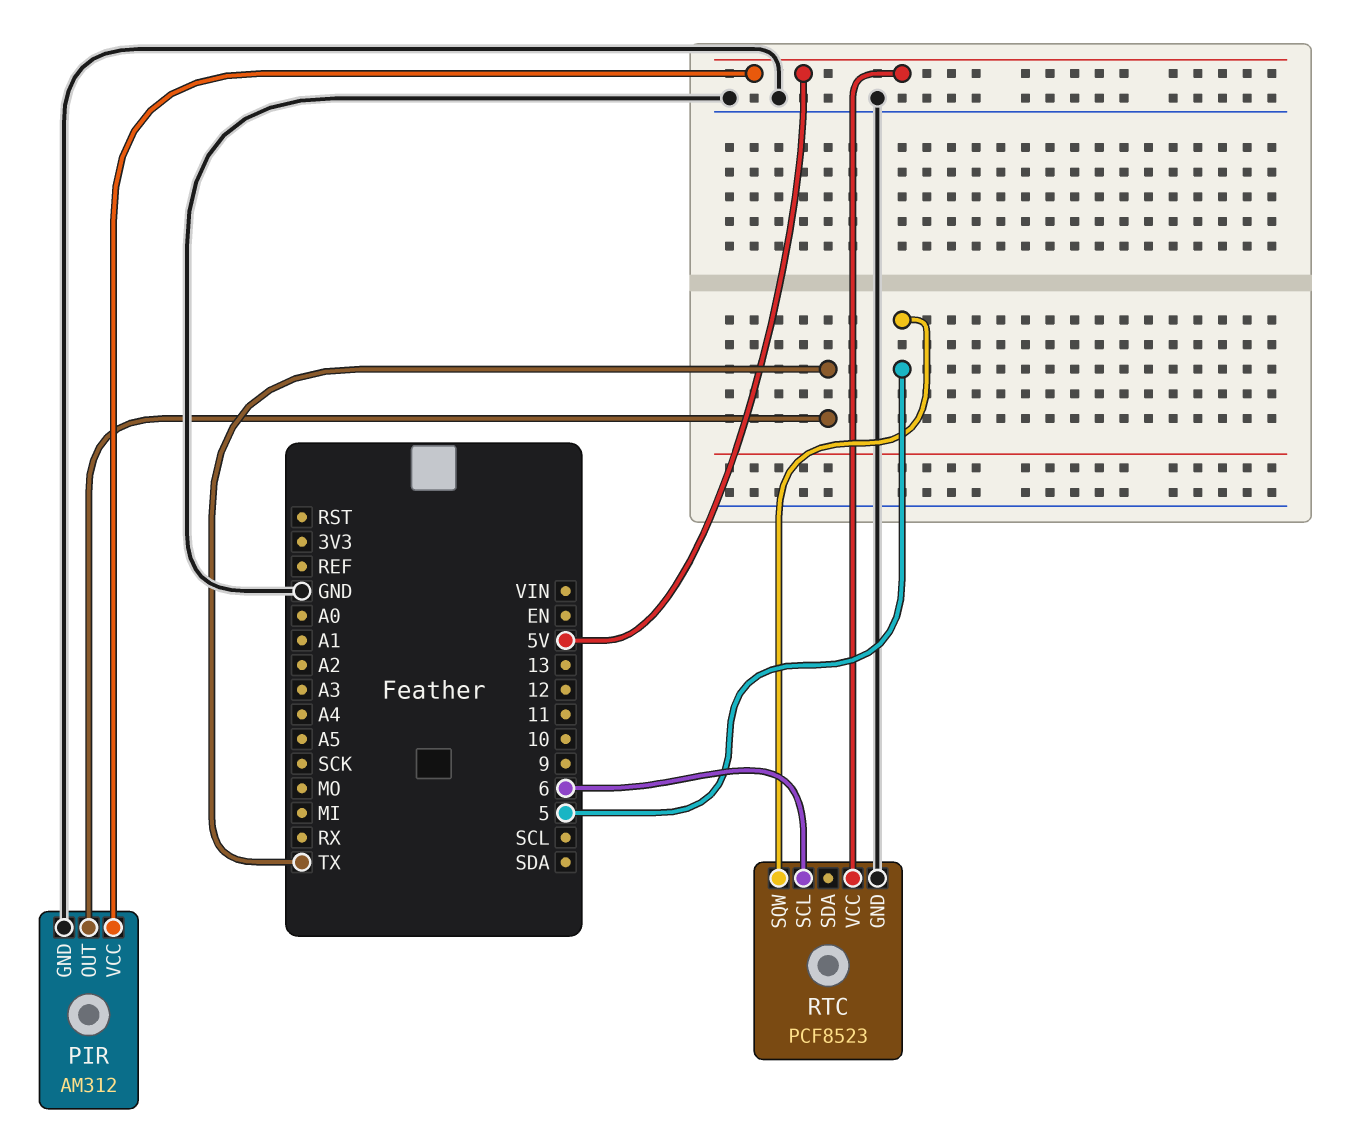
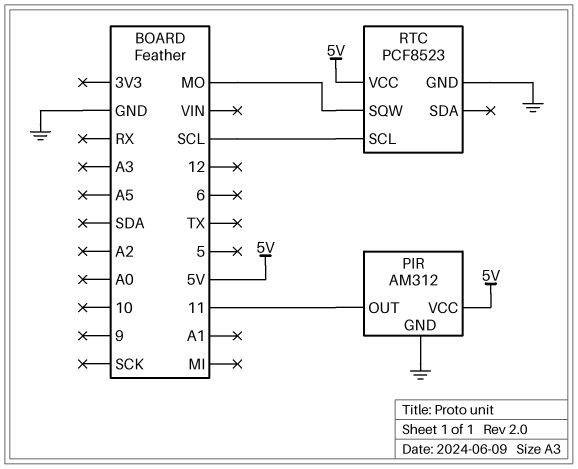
PIR pin OUT: TX -> 11
RTC pin SCL: 6 -> SCL
RTC pin SQW: 5 -> MO

